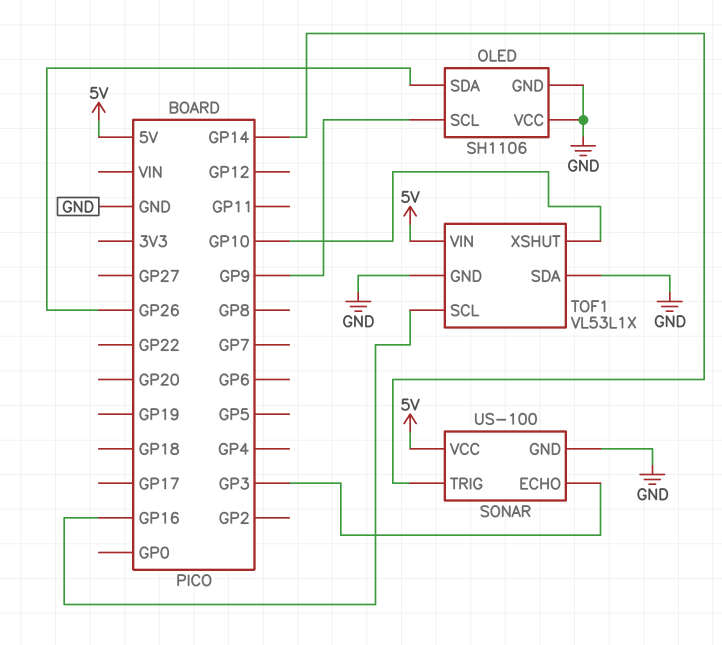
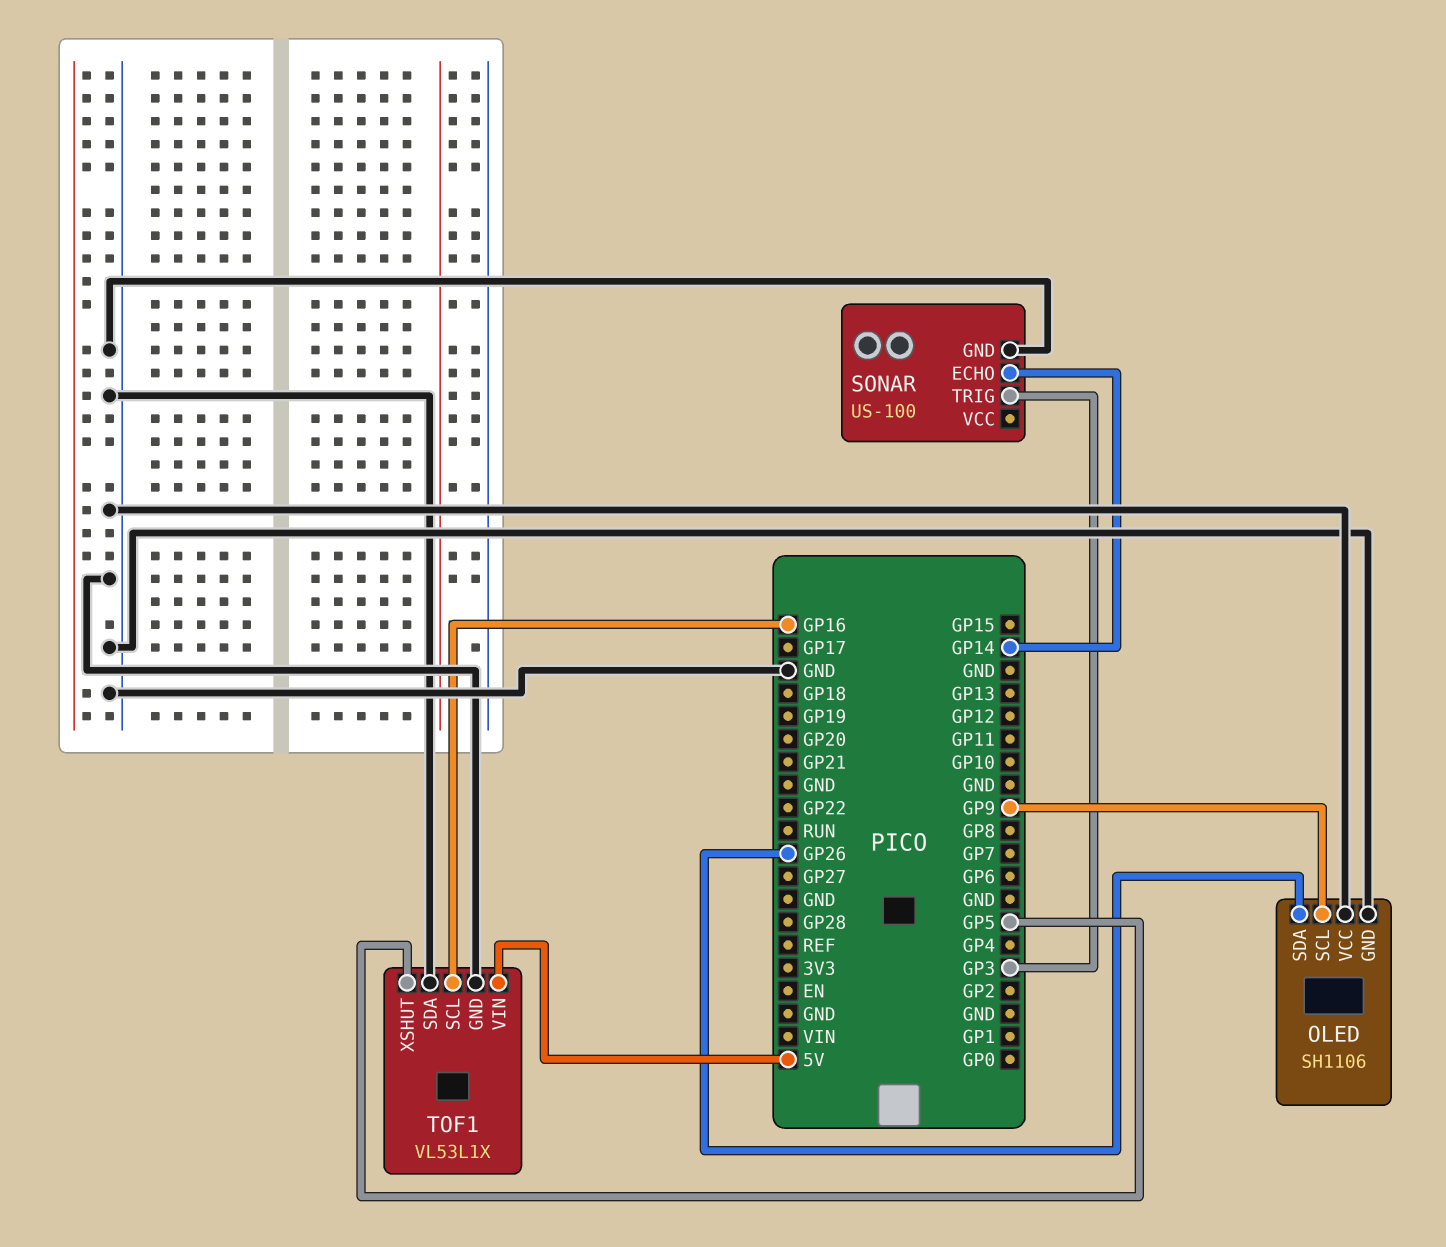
SONAR pin ECHO: GP3 -> GP14
SONAR pin TRIG: GP14 -> GP3
SONAR pin VCC: 5V -> none
TOF1 pin XSHUT: GP10 -> GP5

